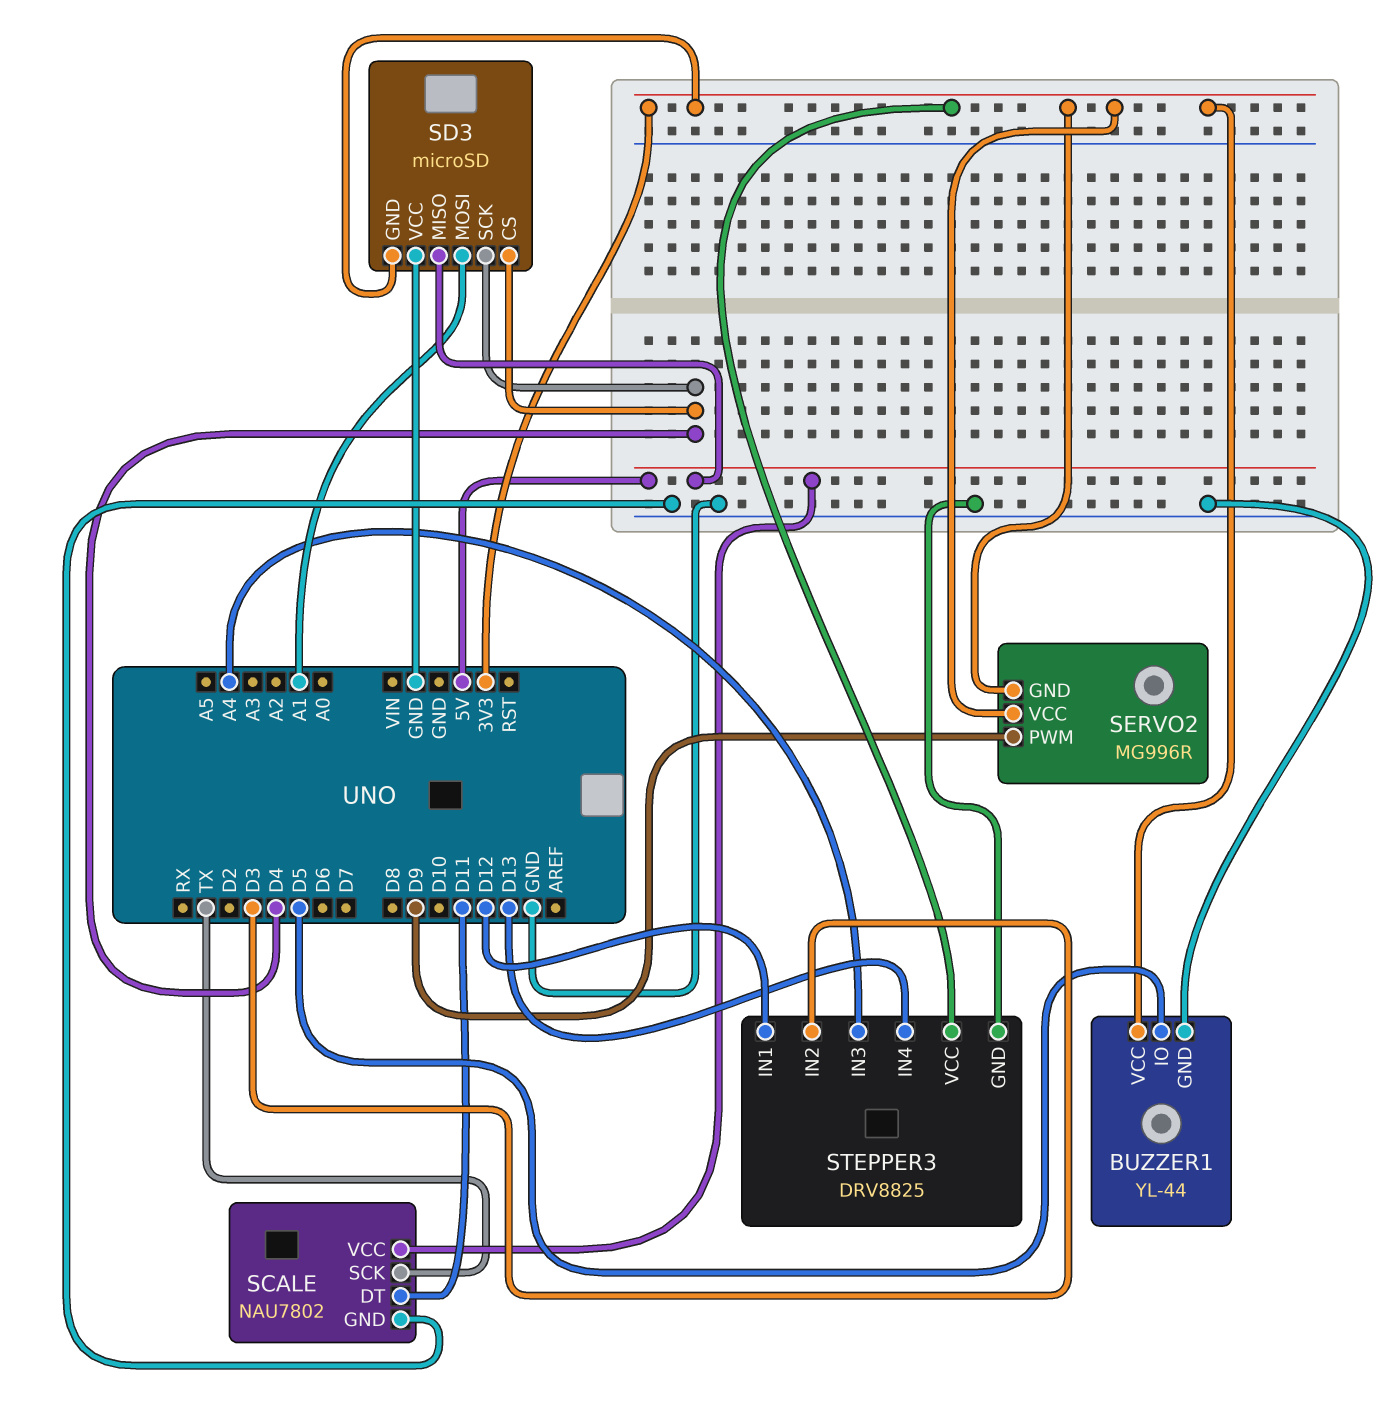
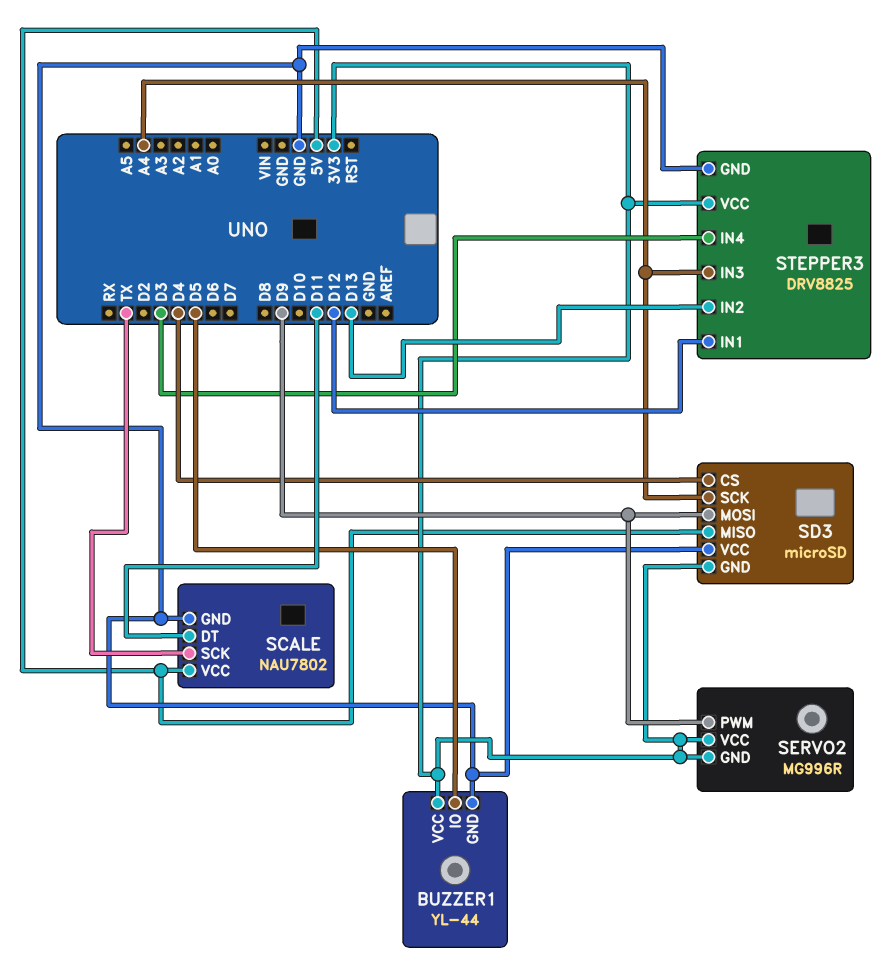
SD3 pin MOSI: A1 -> D9
SD3 pin SCK: D4 -> A4
STEPPER3 pin IN2: D3 -> D13
STEPPER3 pin IN4: D13 -> D3

